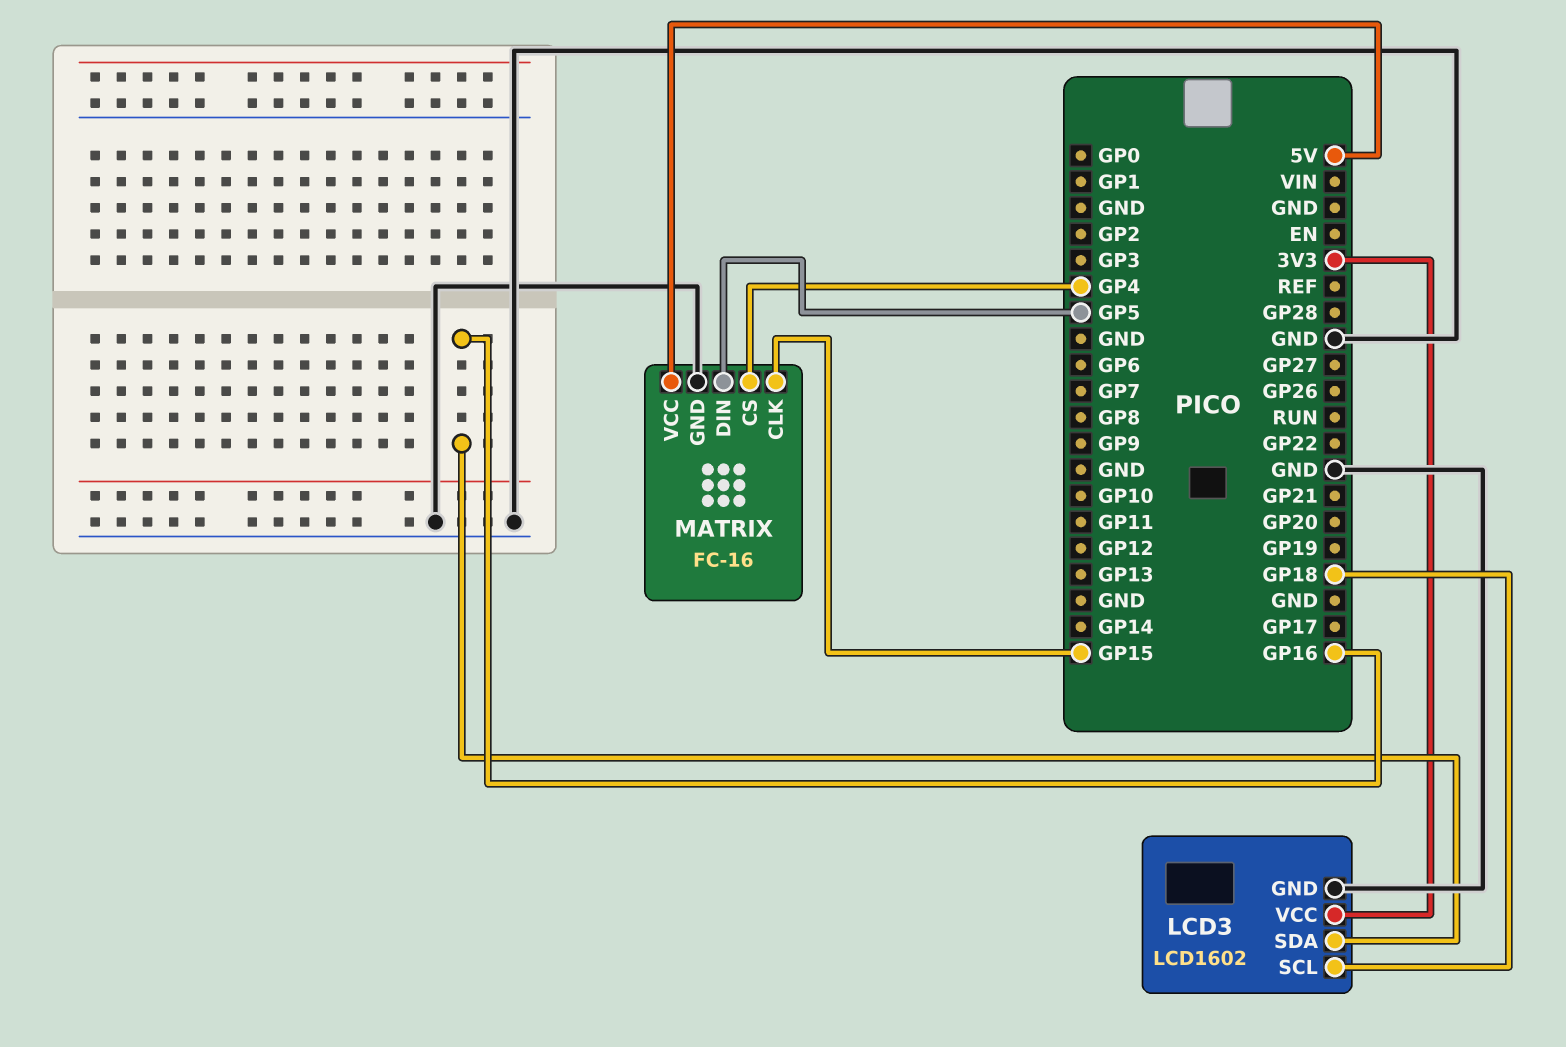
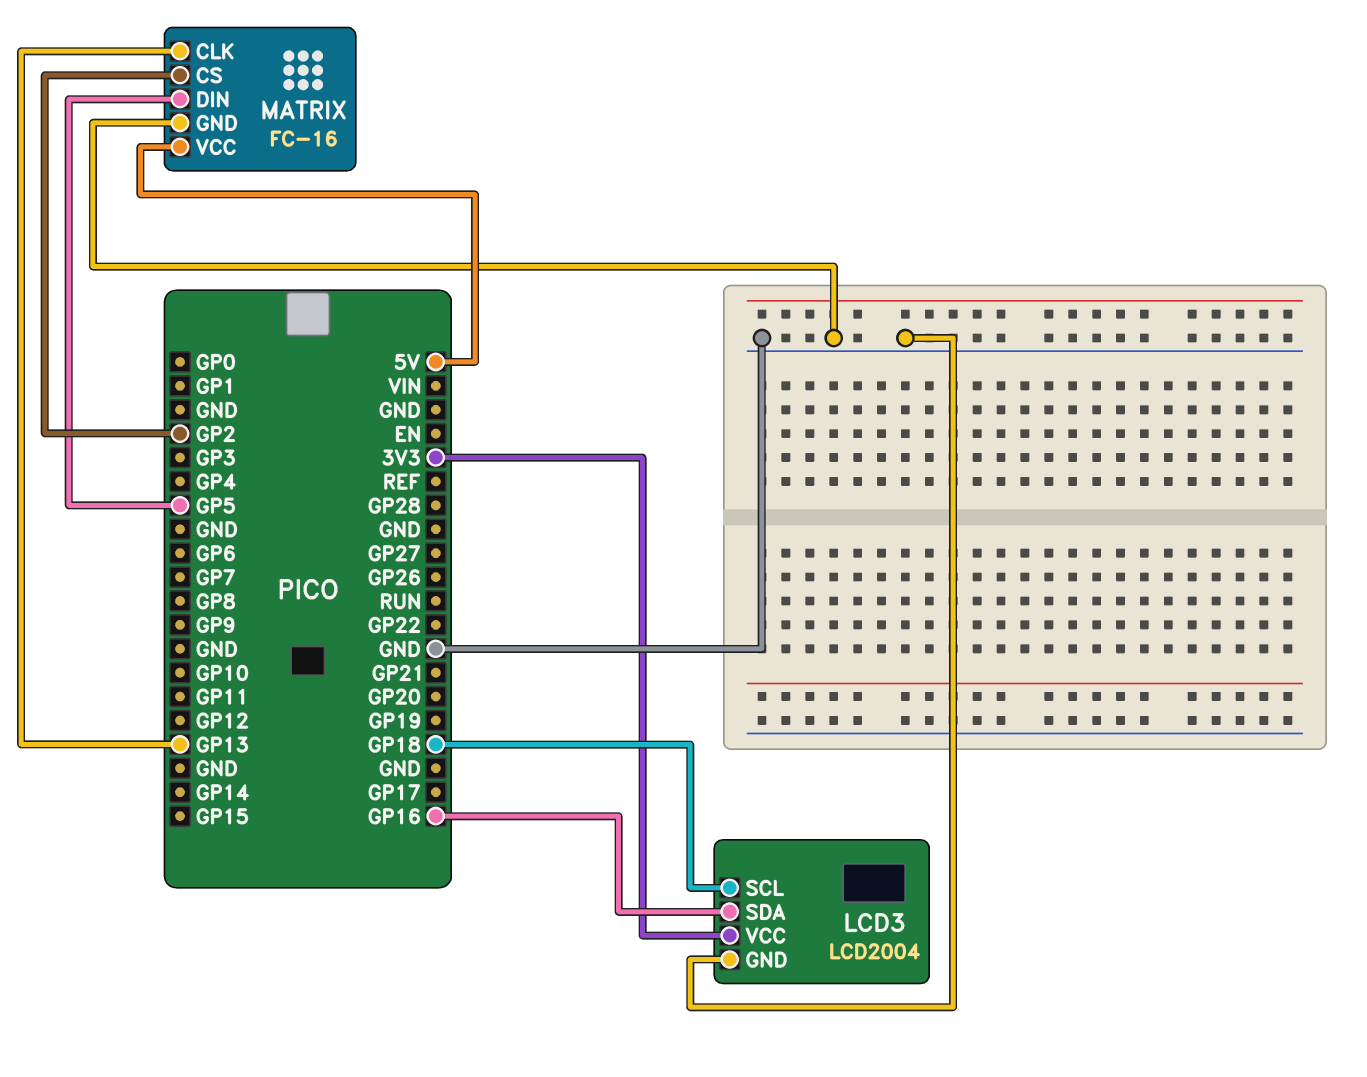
LCD3: LCD1602 -> LCD2004
MATRIX pin CLK: GP15 -> GP13
MATRIX pin CS: GP4 -> GP2

